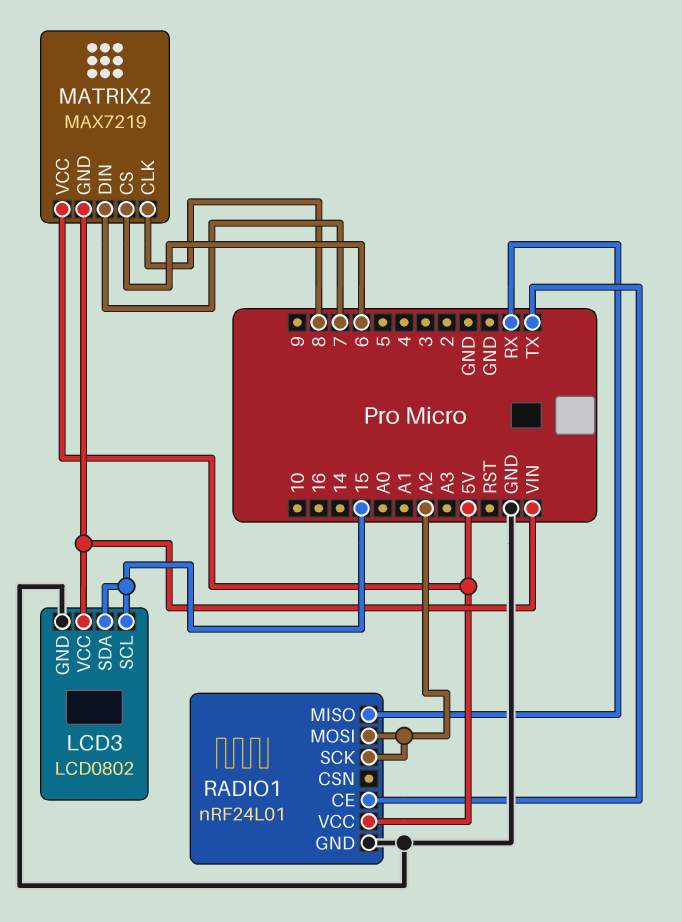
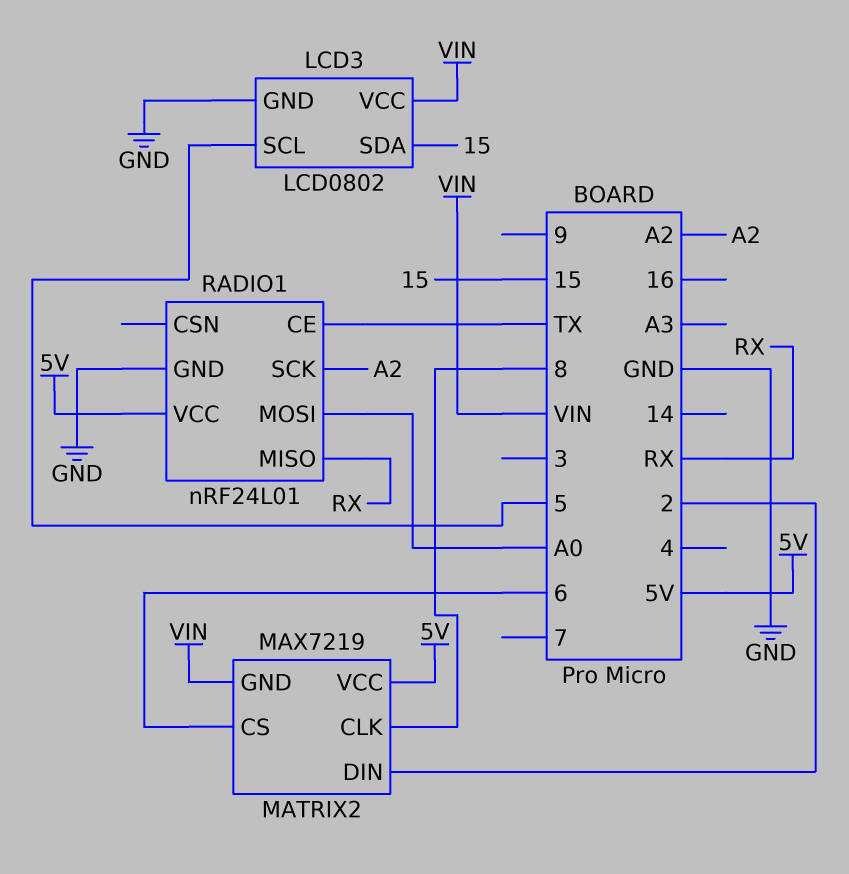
LCD3 pin SCL: 15 -> 5
MATRIX2 pin DIN: 7 -> 2
RADIO1 pin MOSI: A2 -> A0

